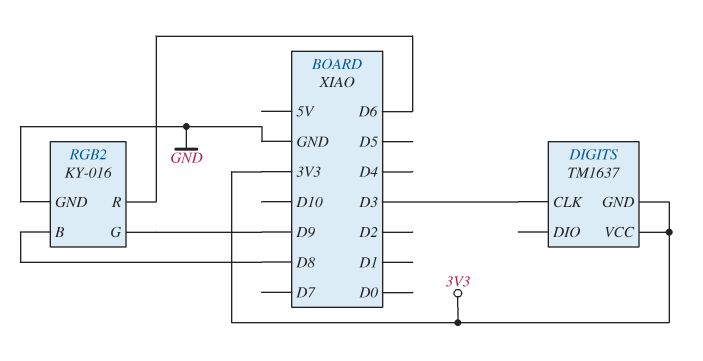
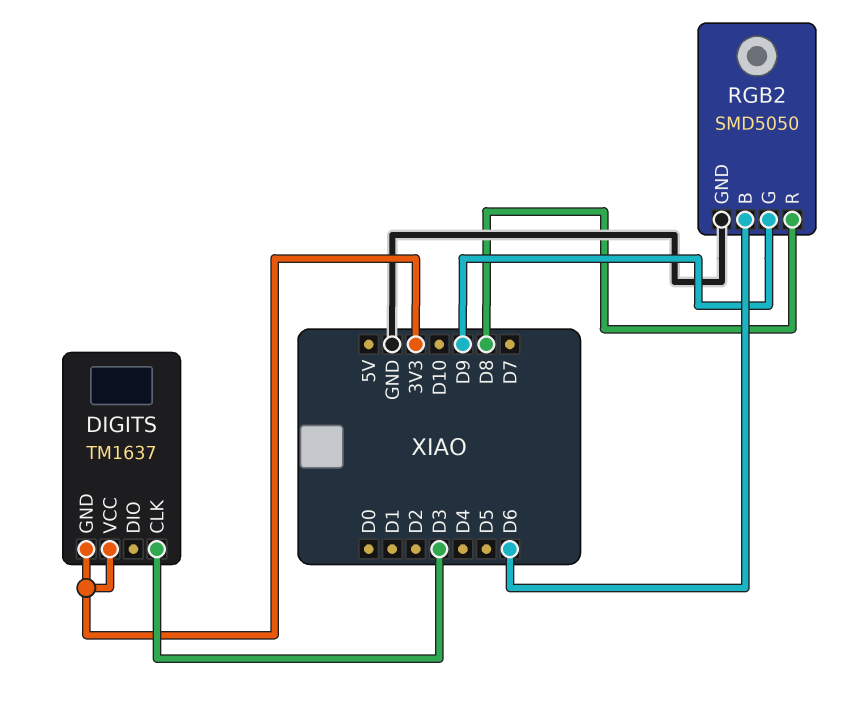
RGB2: KY-016 -> SMD5050
RGB2 pin B: D8 -> D6
RGB2 pin R: D6 -> D8

